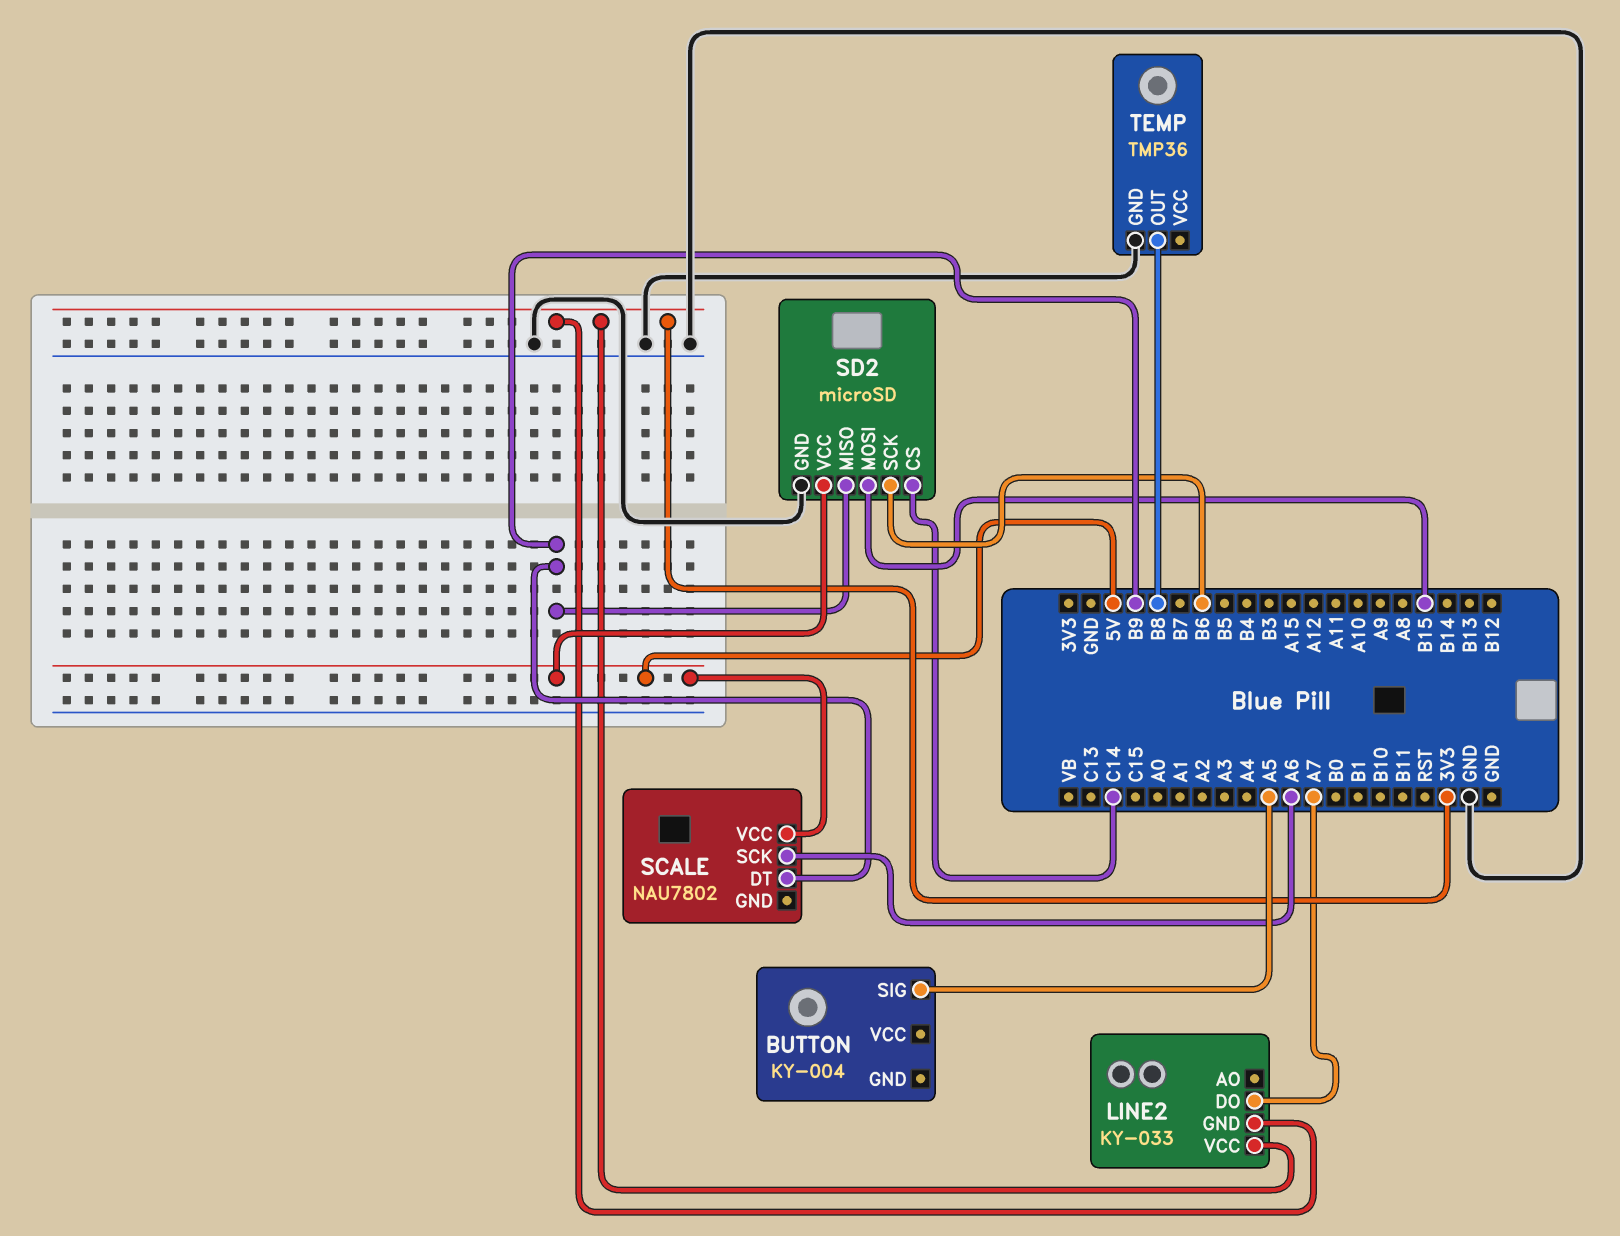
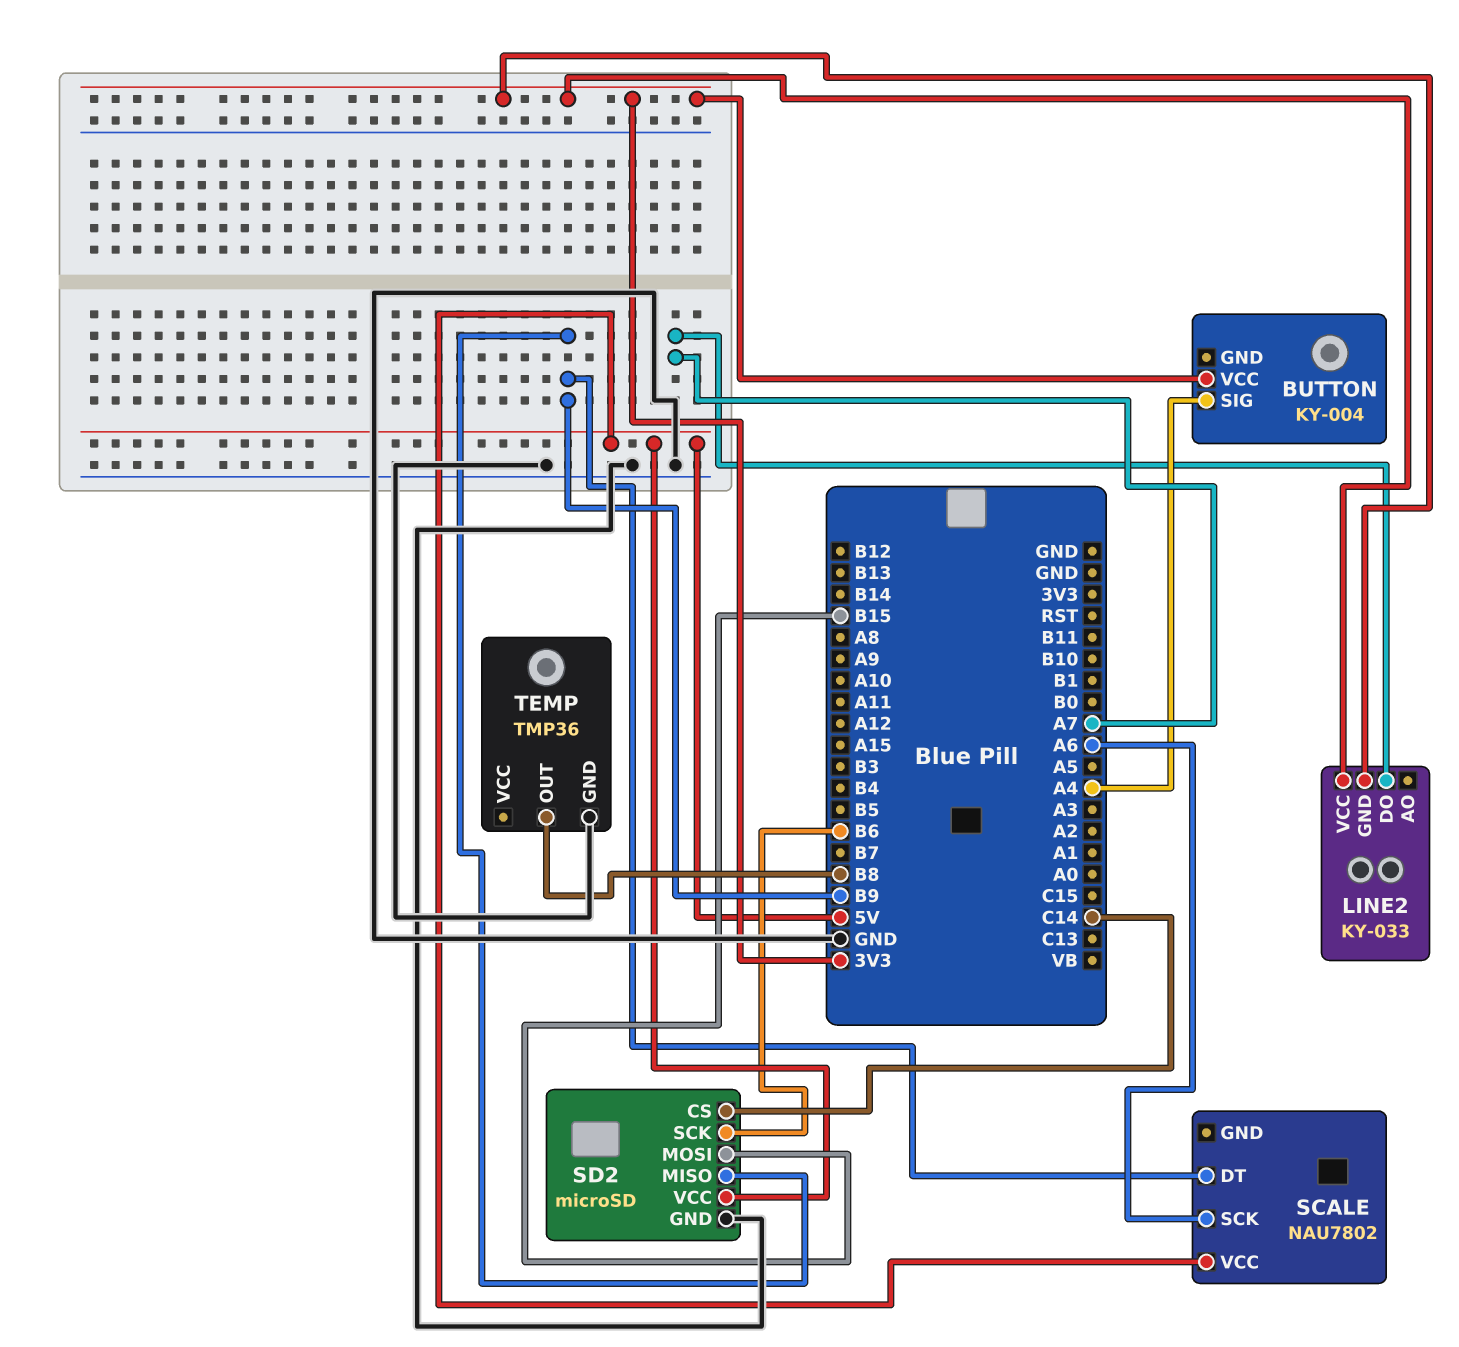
BUTTON pin SIG: A5 -> A4
BUTTON pin VCC: none -> 3V3

